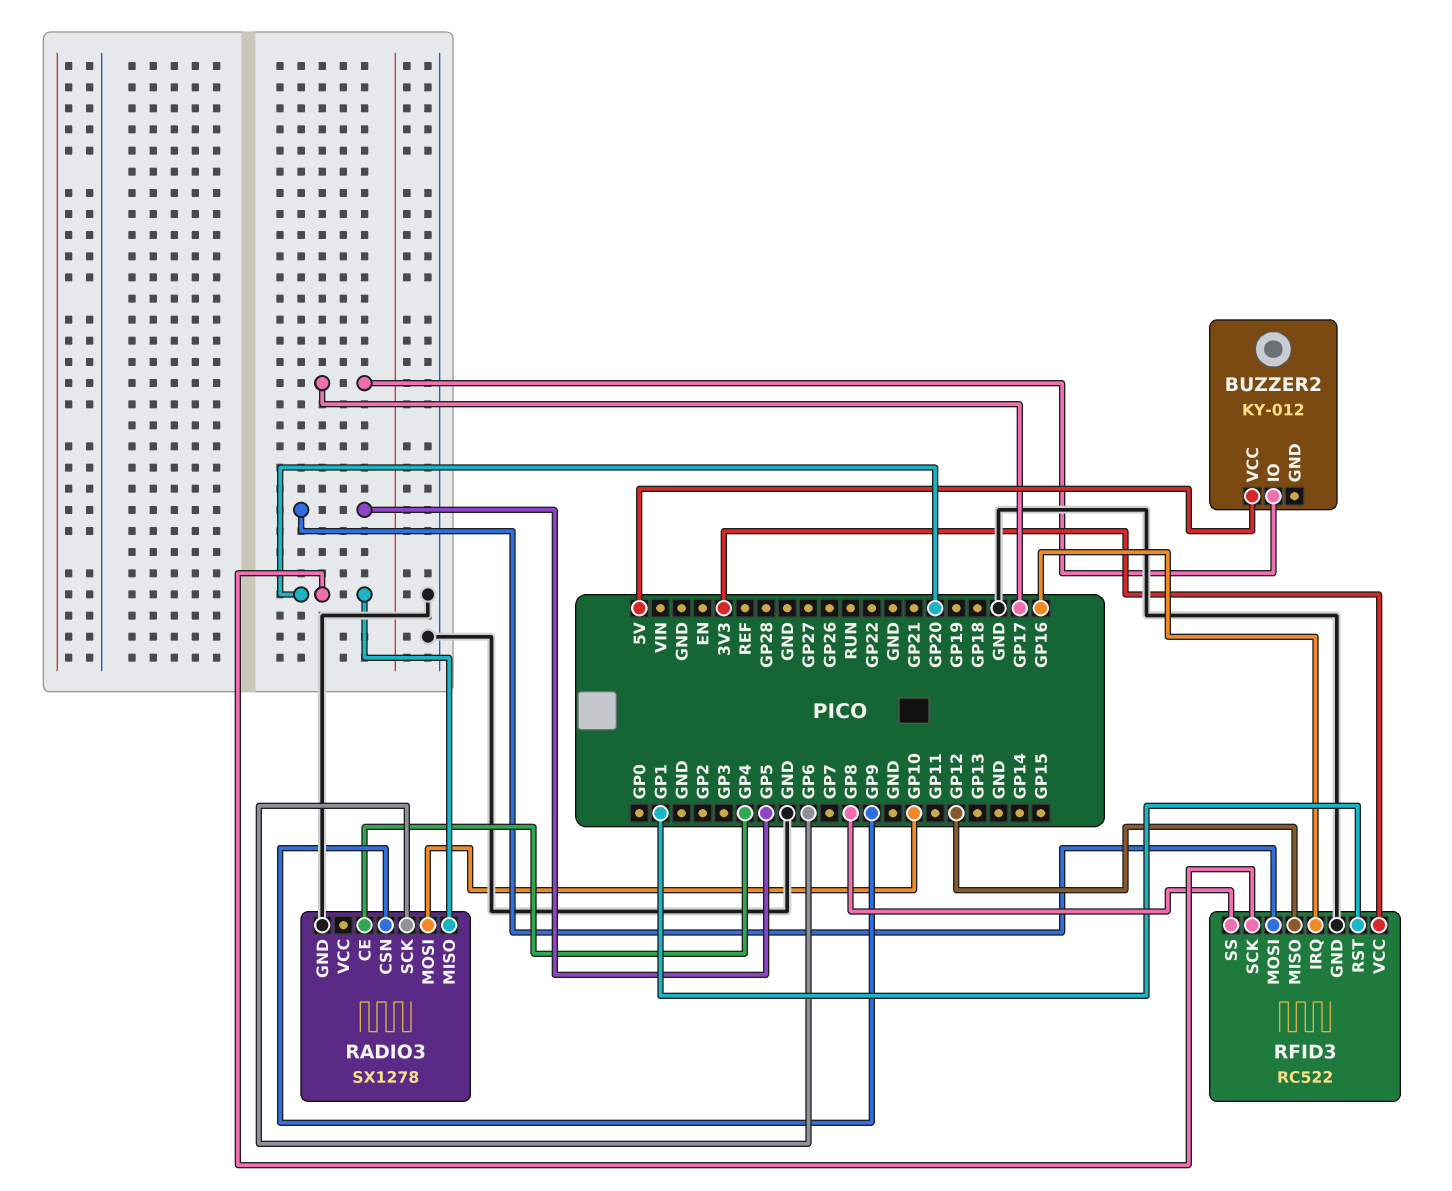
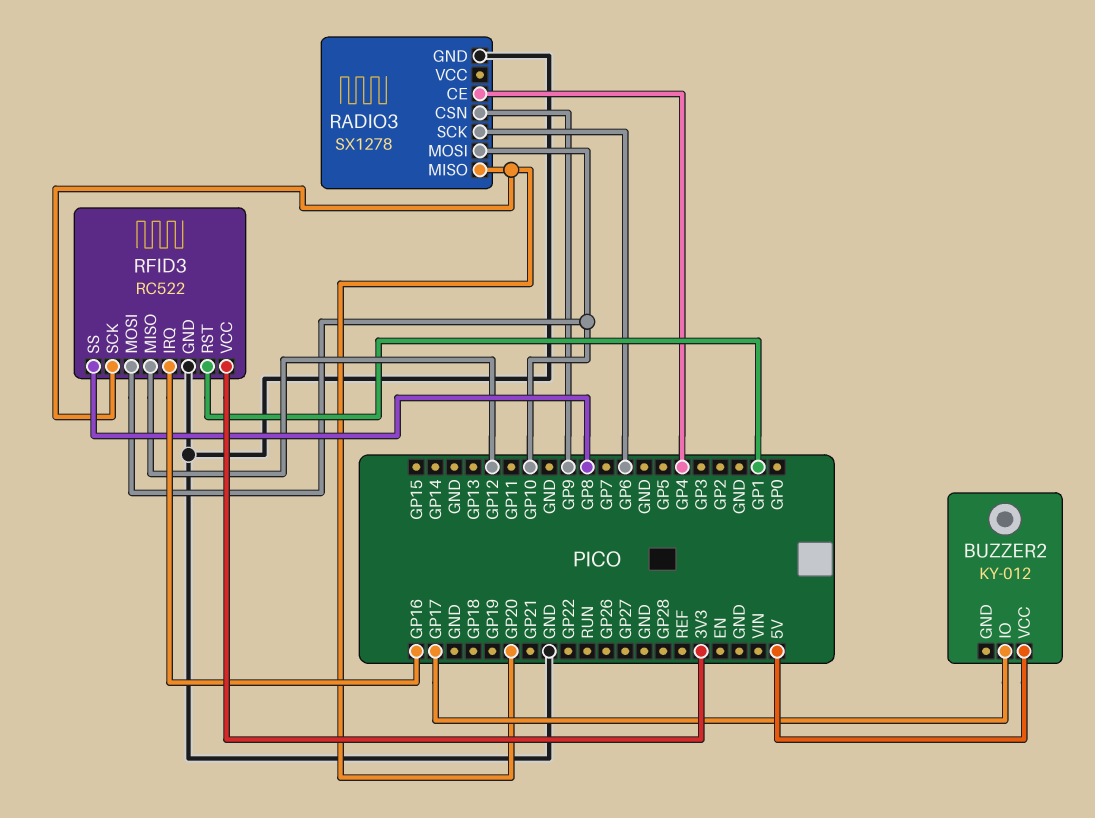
RFID3 pin MOSI: GP5 -> GP10

